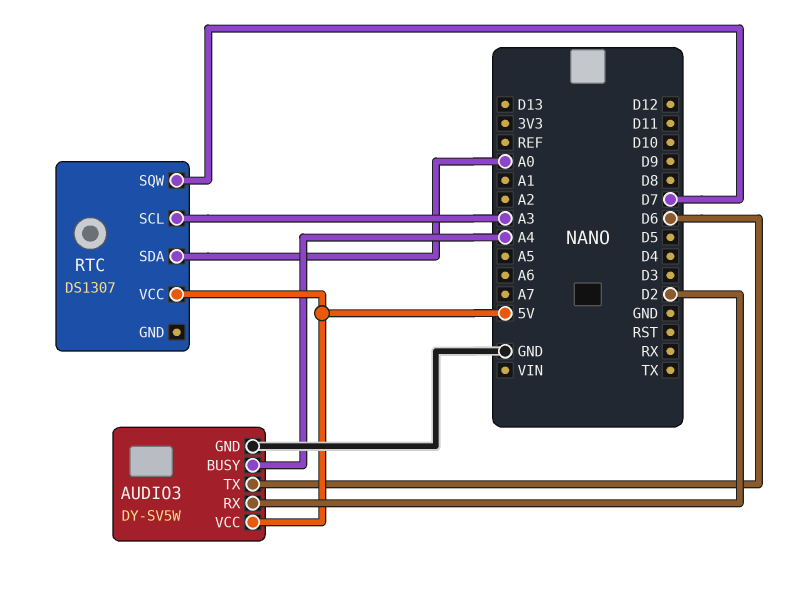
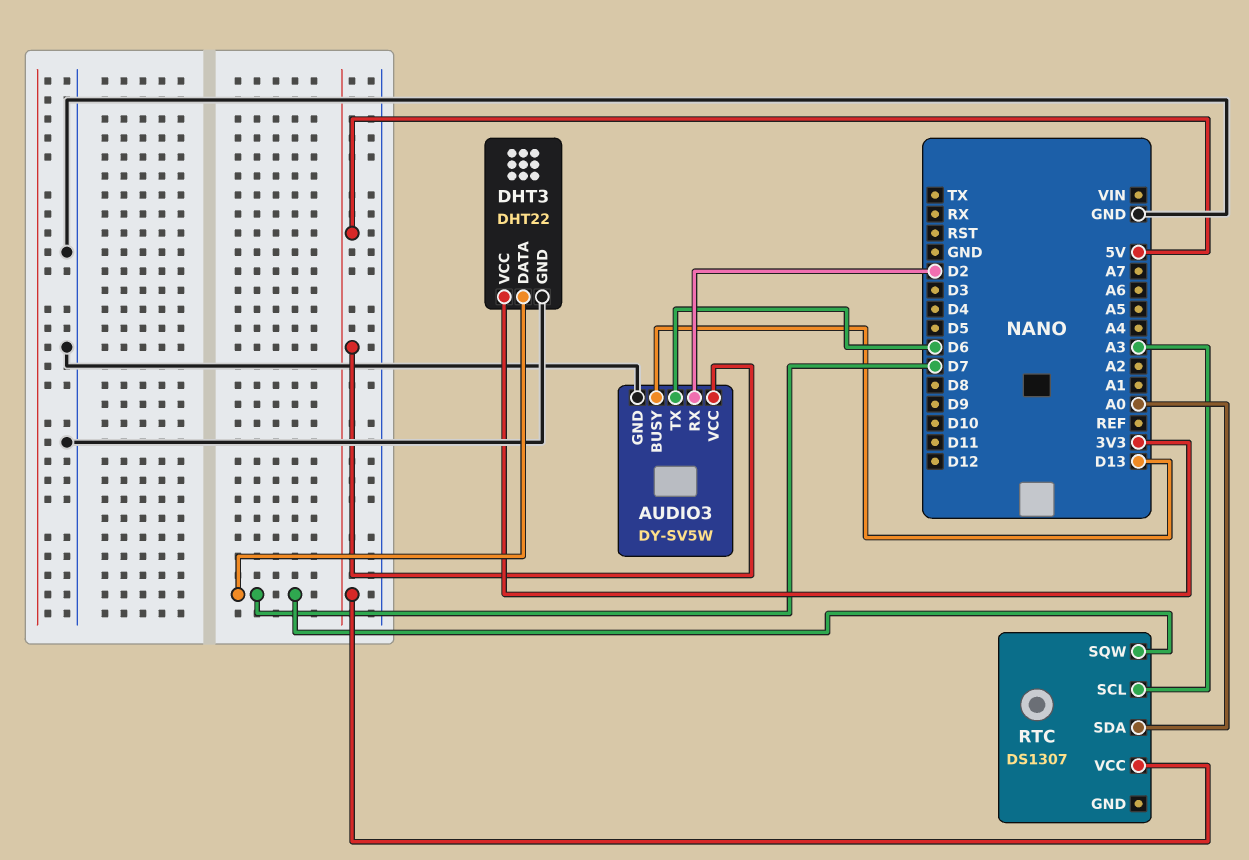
AUDIO3 pin BUSY: A4 -> D13
DHT3: none -> DHT22
DHT3 pin DATA: none -> D7
DHT3 pin GND: none -> GND
DHT3 pin VCC: none -> 3V3

